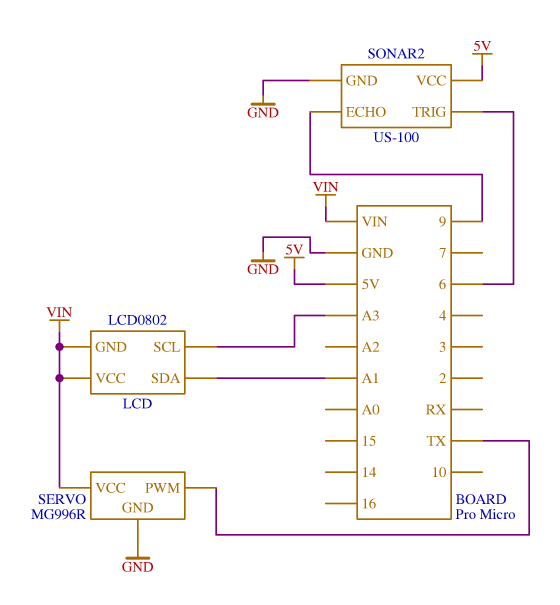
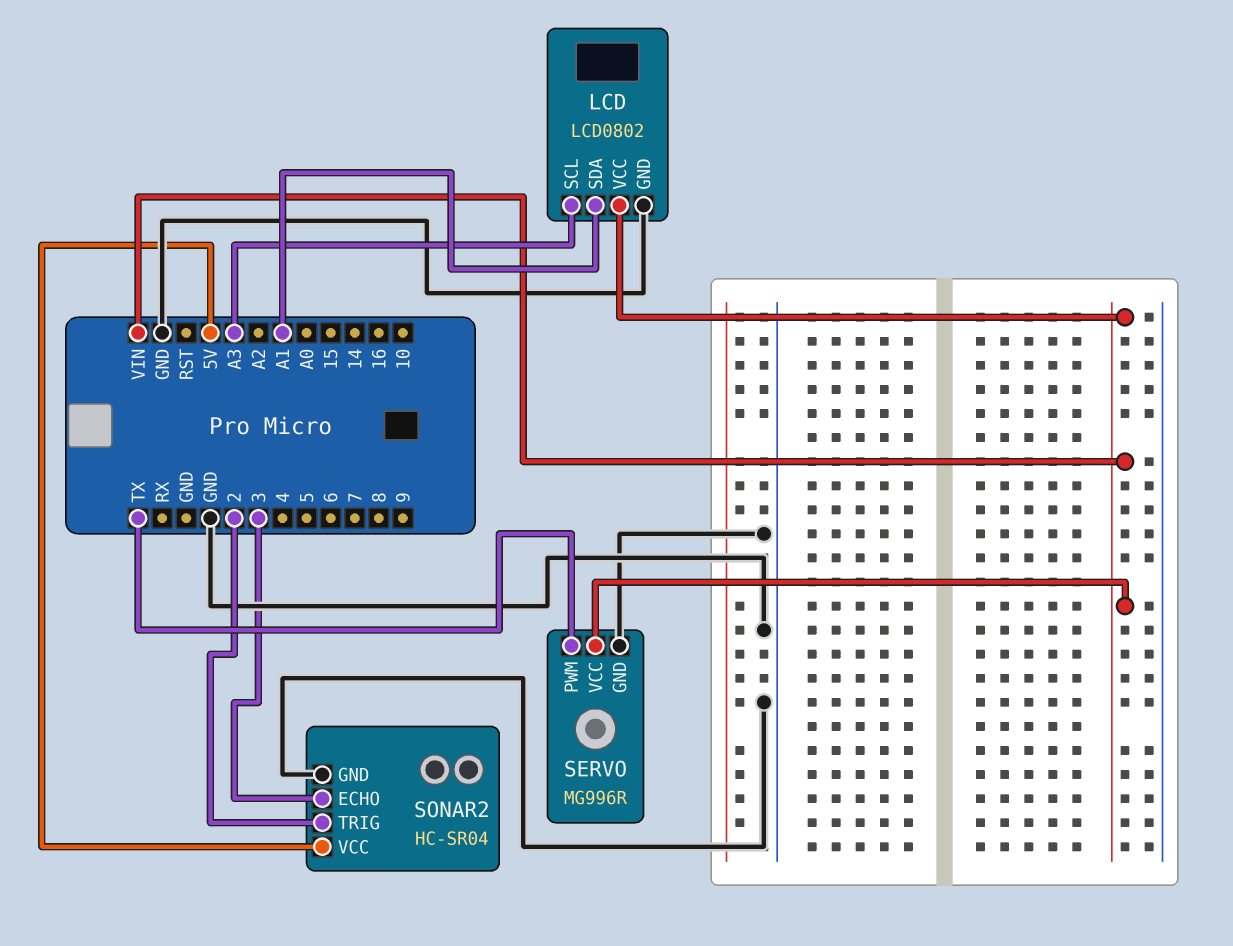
LCD pin GND: VIN -> GND
SONAR2: US-100 -> HC-SR04
SONAR2 pin ECHO: 9 -> 3
SONAR2 pin TRIG: 6 -> 2

